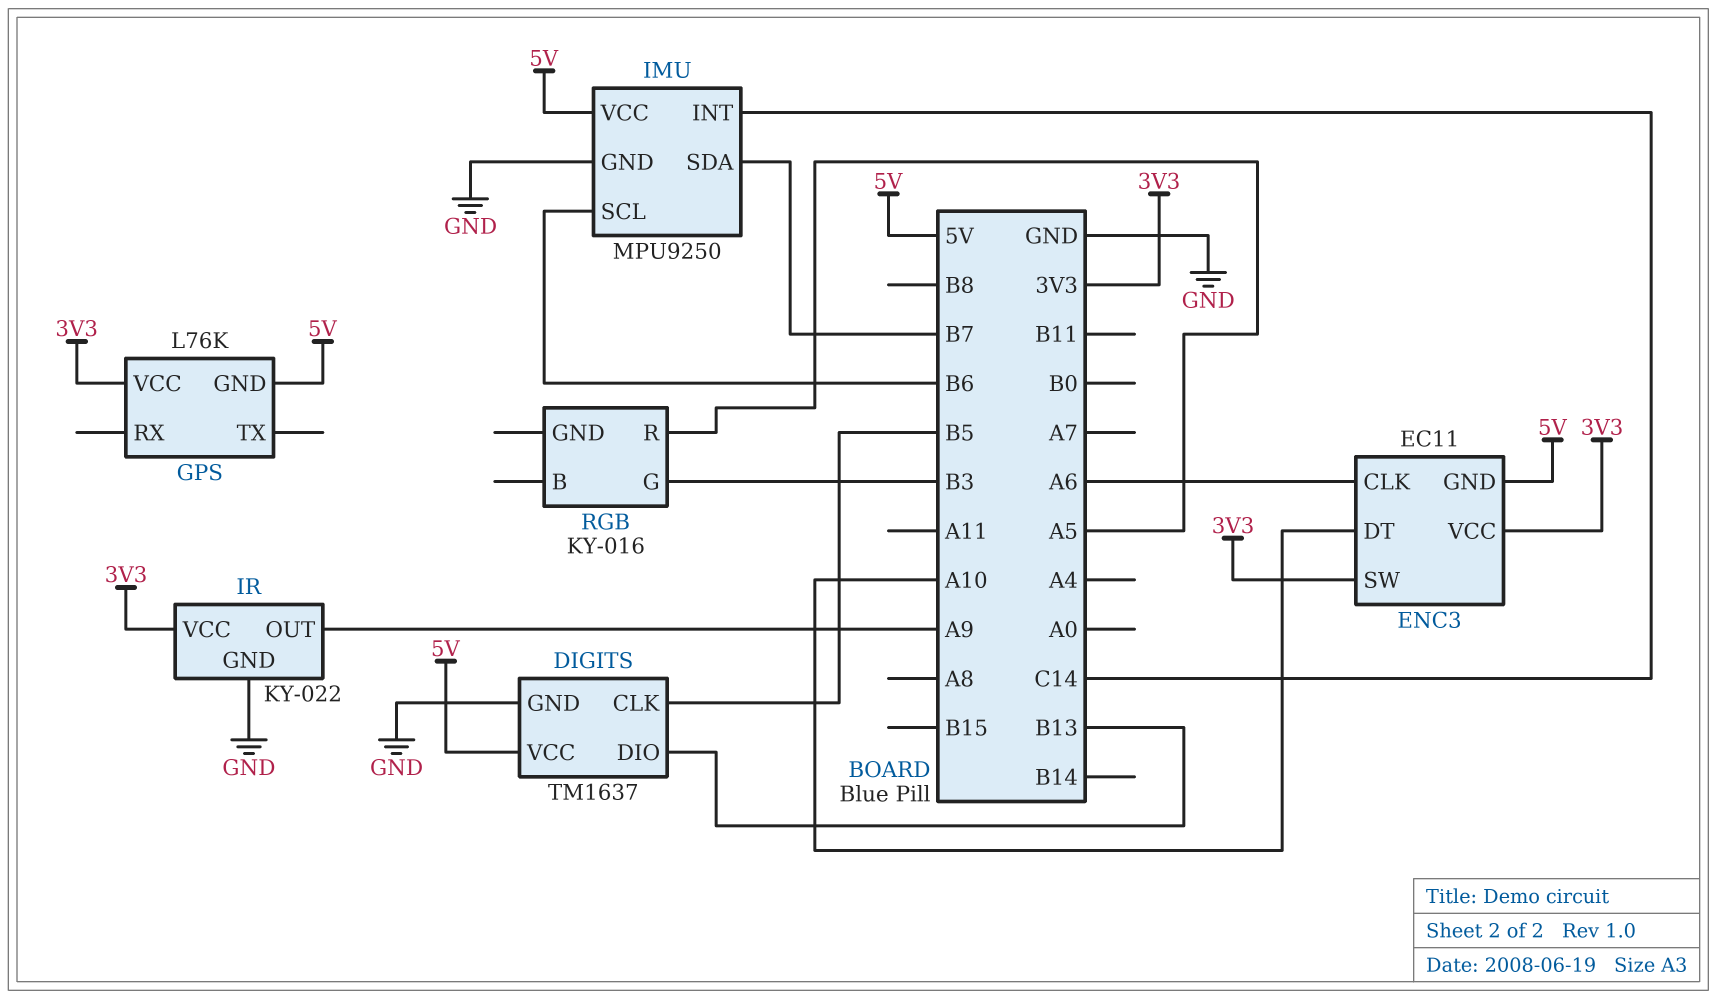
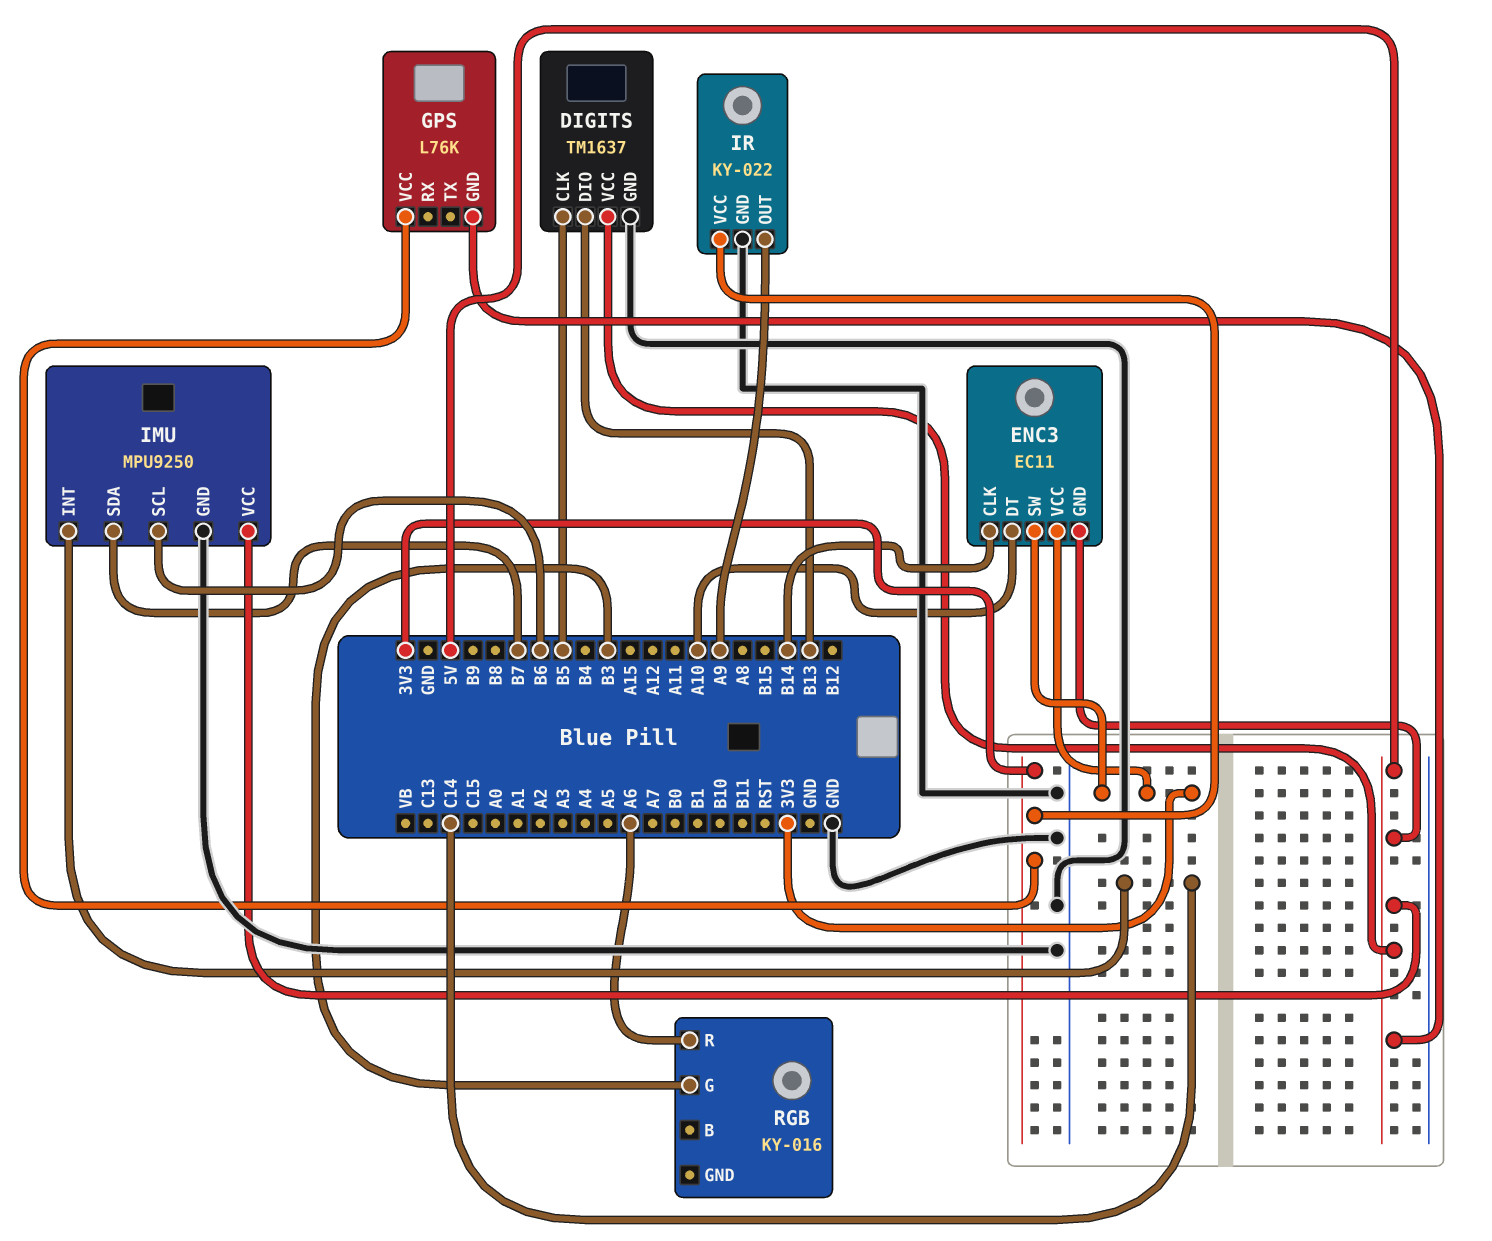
ENC3 pin CLK: A6 -> B14
RGB pin R: A5 -> A6

